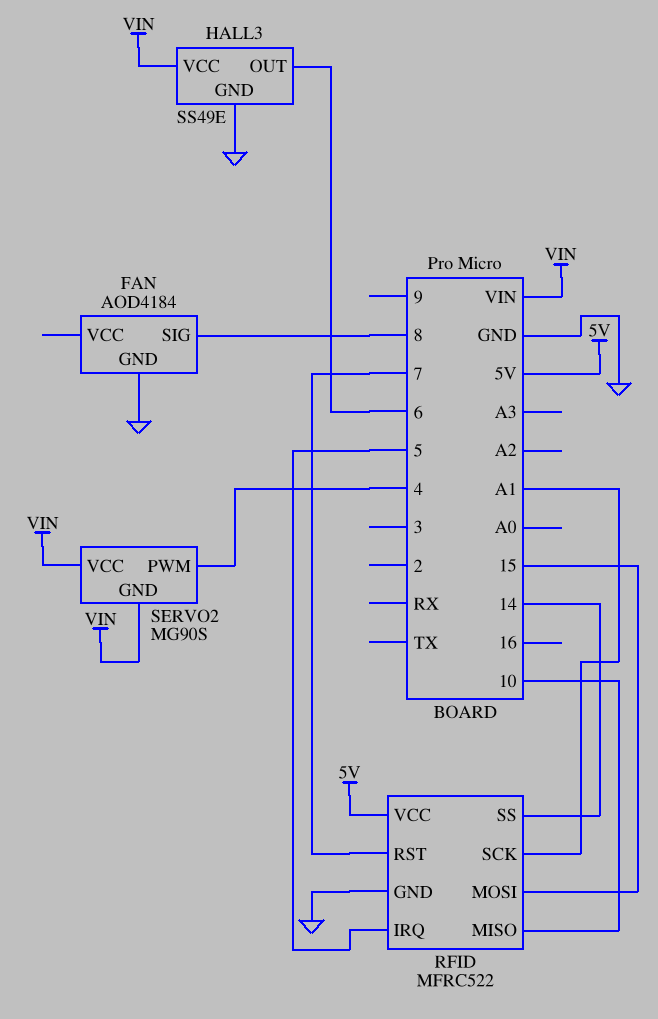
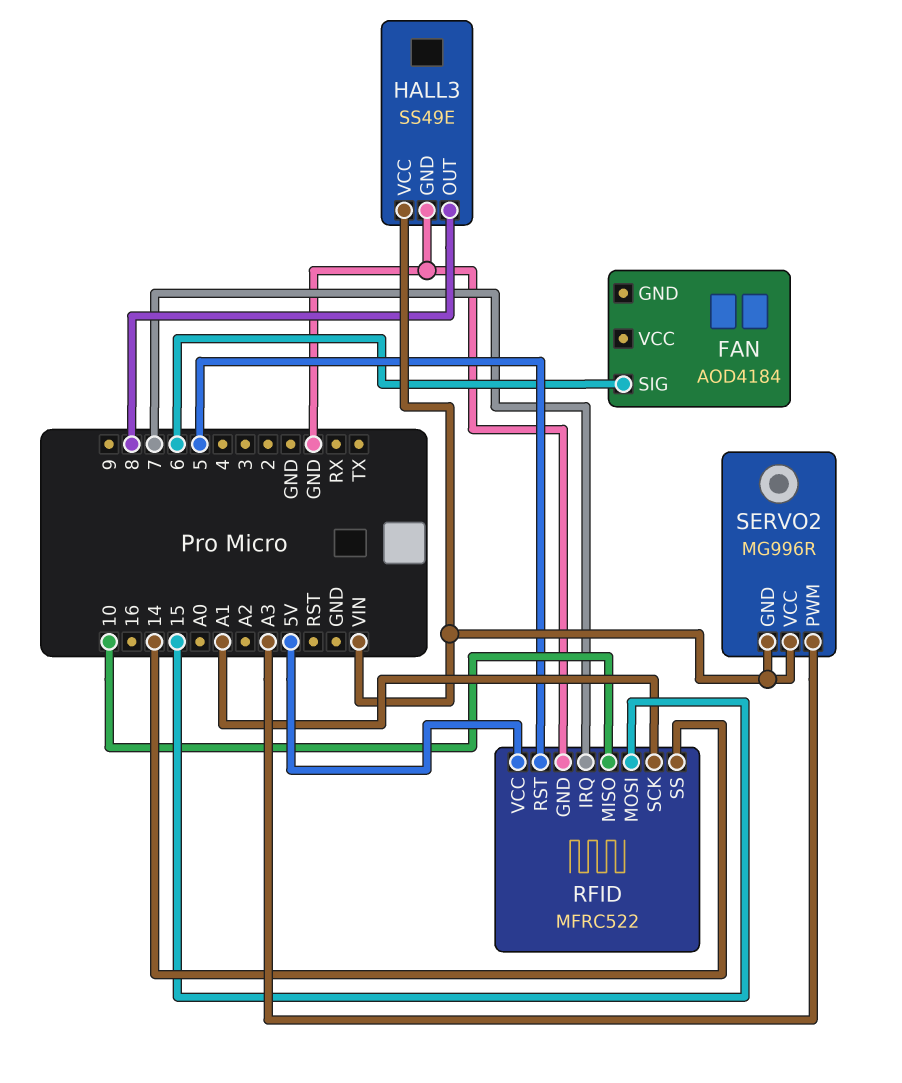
FAN pin GND: GND -> none
FAN pin SIG: 8 -> 6
HALL3 pin OUT: 6 -> 8
RFID pin IRQ: 5 -> 7
RFID pin RST: 7 -> 5
SERVO2: MG90S -> MG996R
SERVO2 pin PWM: 4 -> A3

